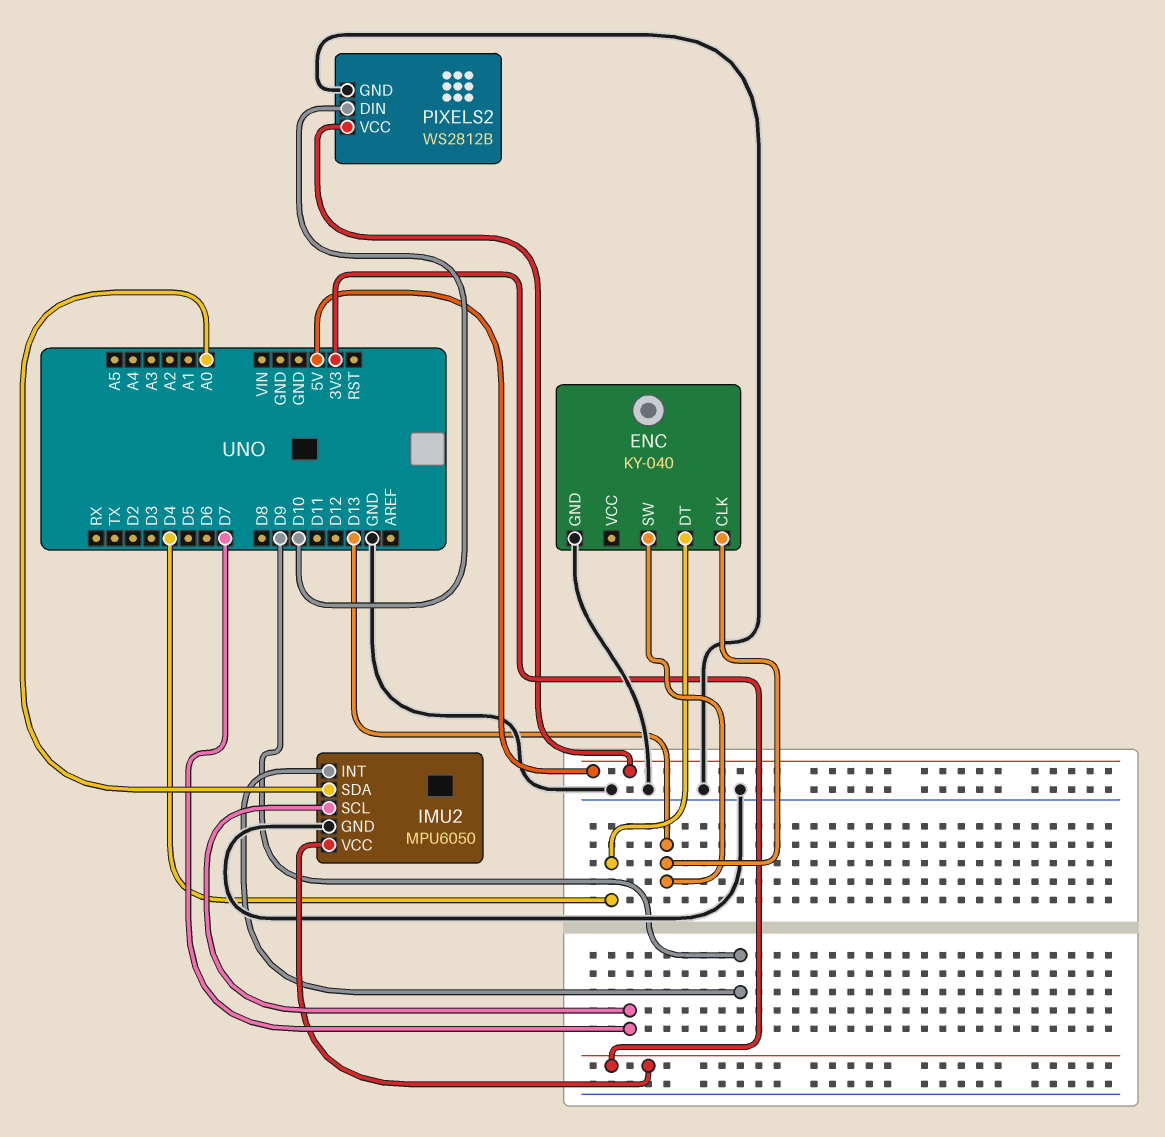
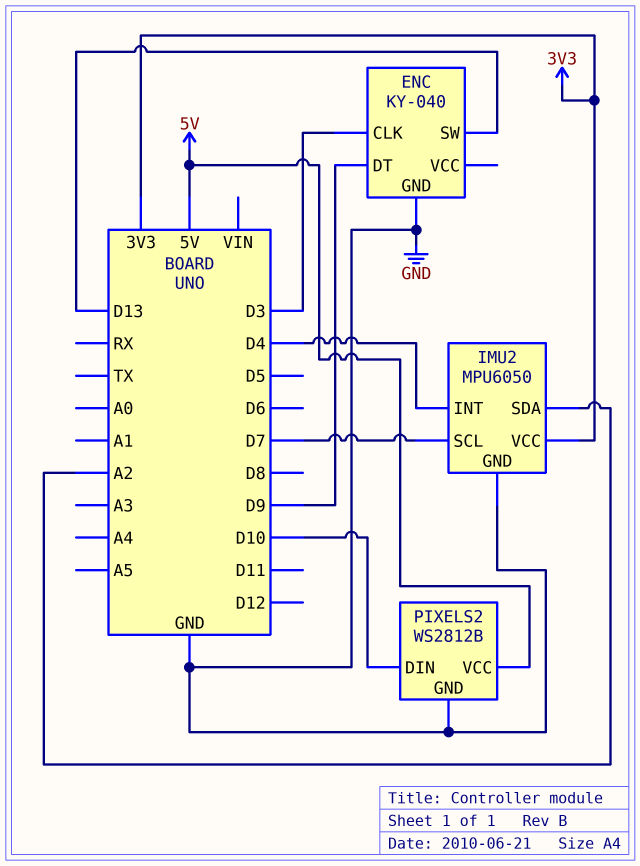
ENC pin CLK: D13 -> D3
ENC pin DT: D4 -> D9
IMU2 pin INT: D9 -> D4
IMU2 pin SDA: A0 -> A2

